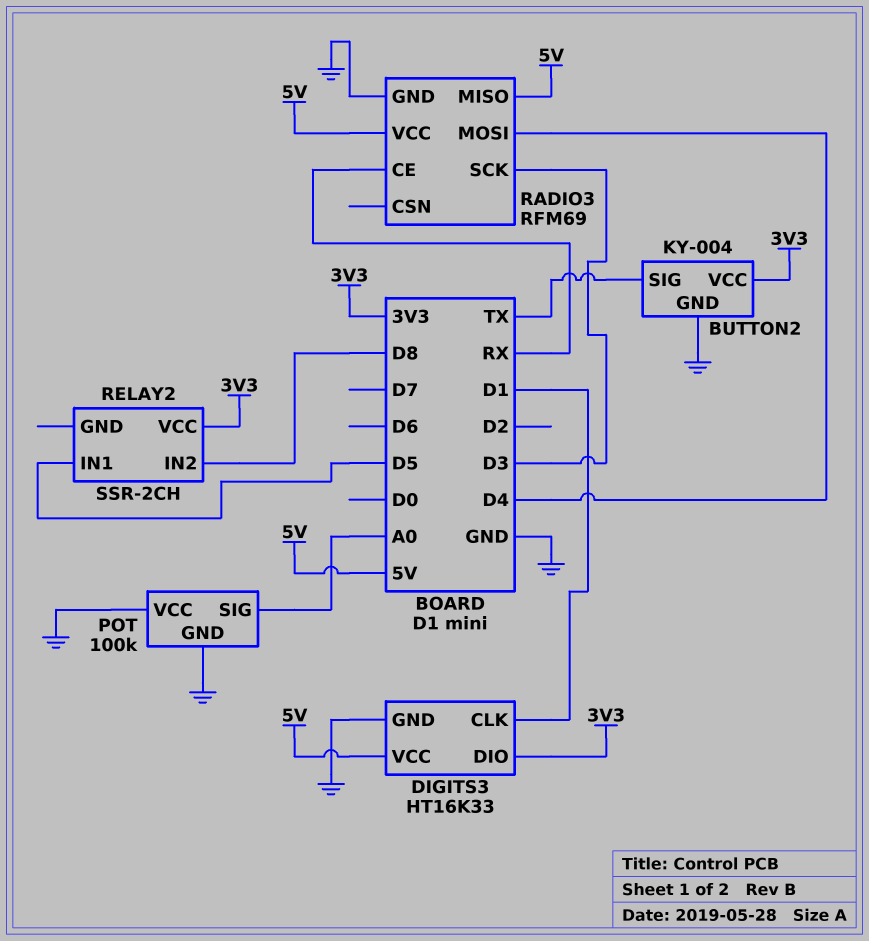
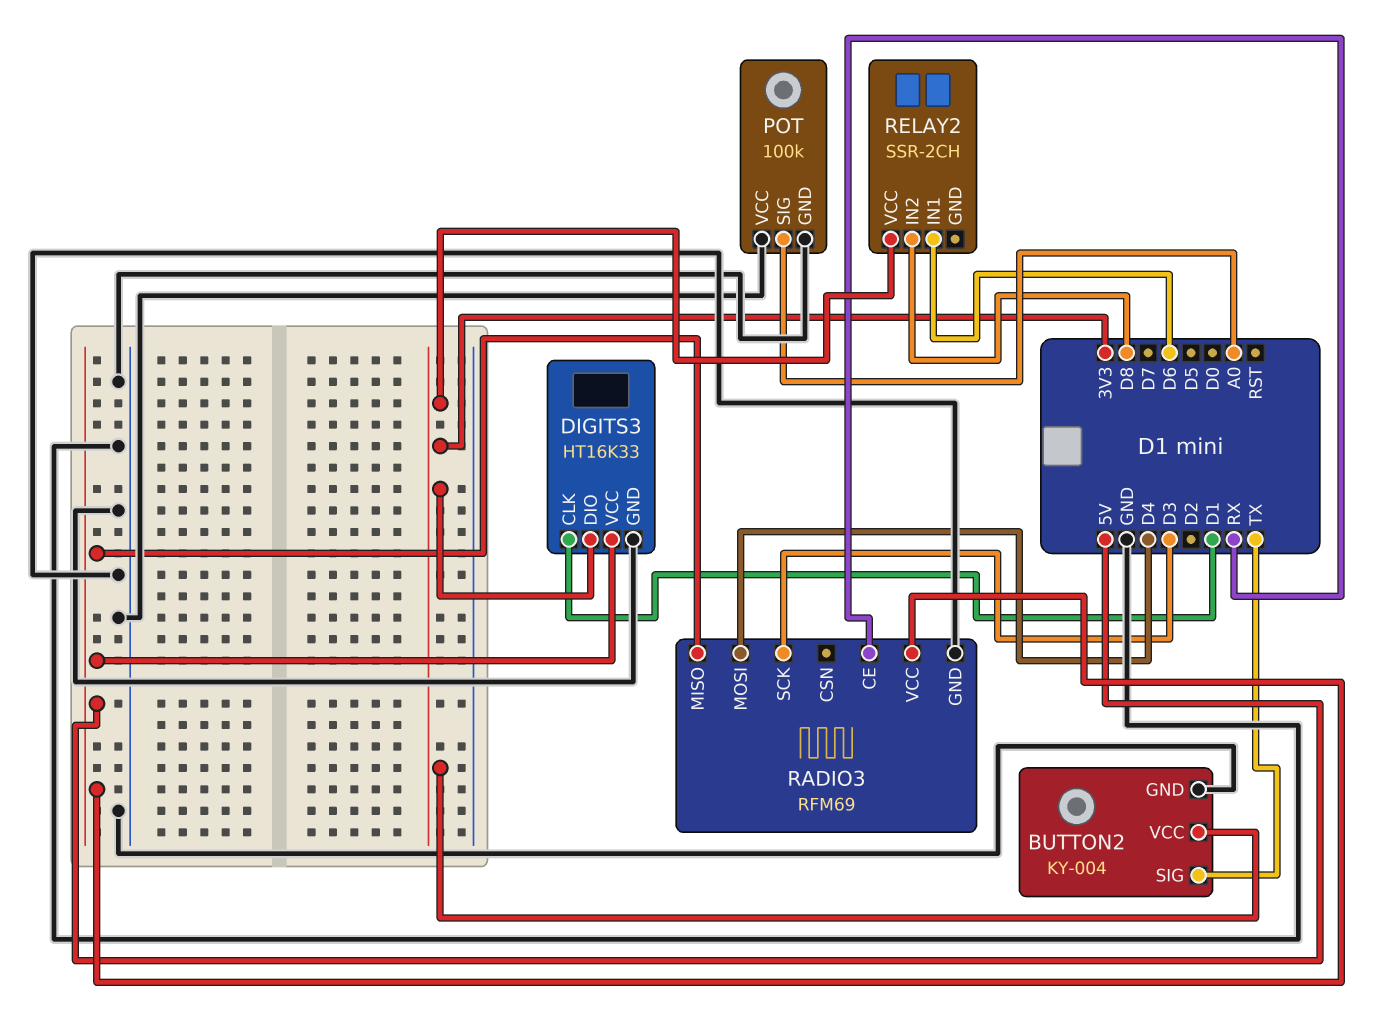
RELAY2 pin IN1: D5 -> D6

